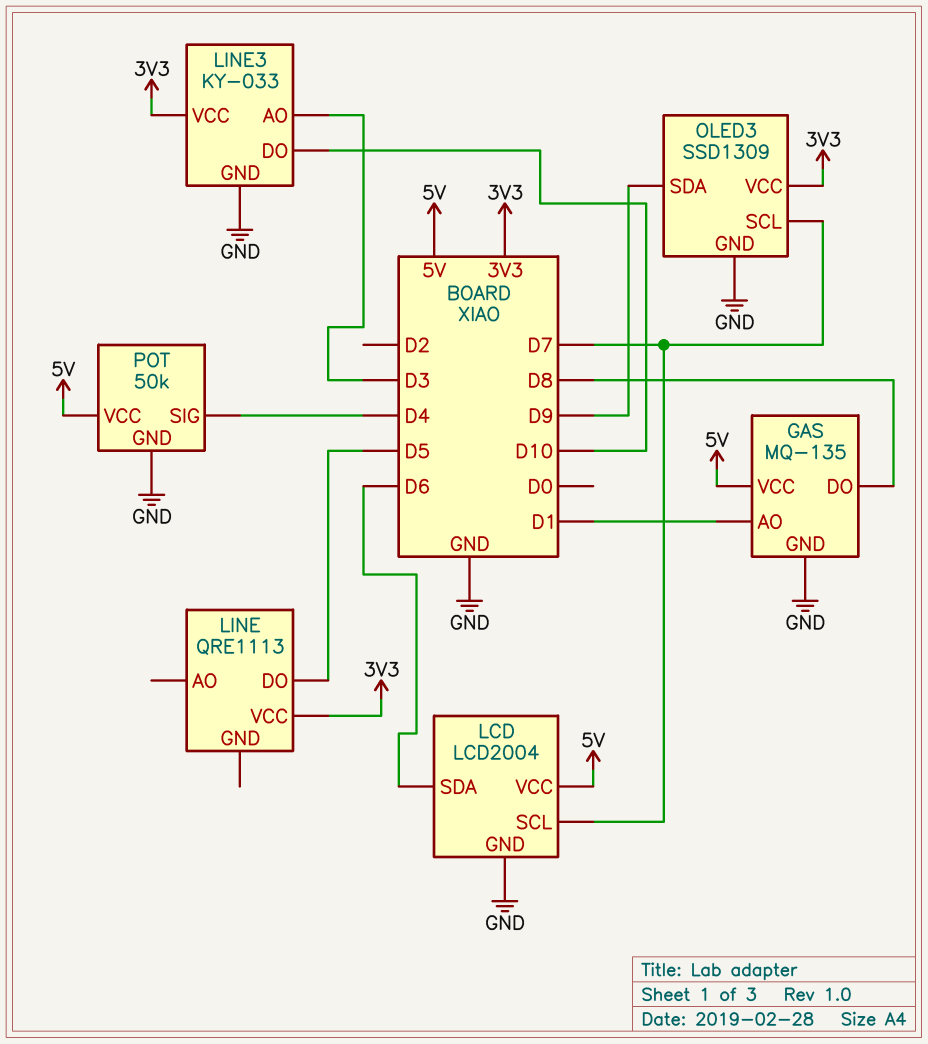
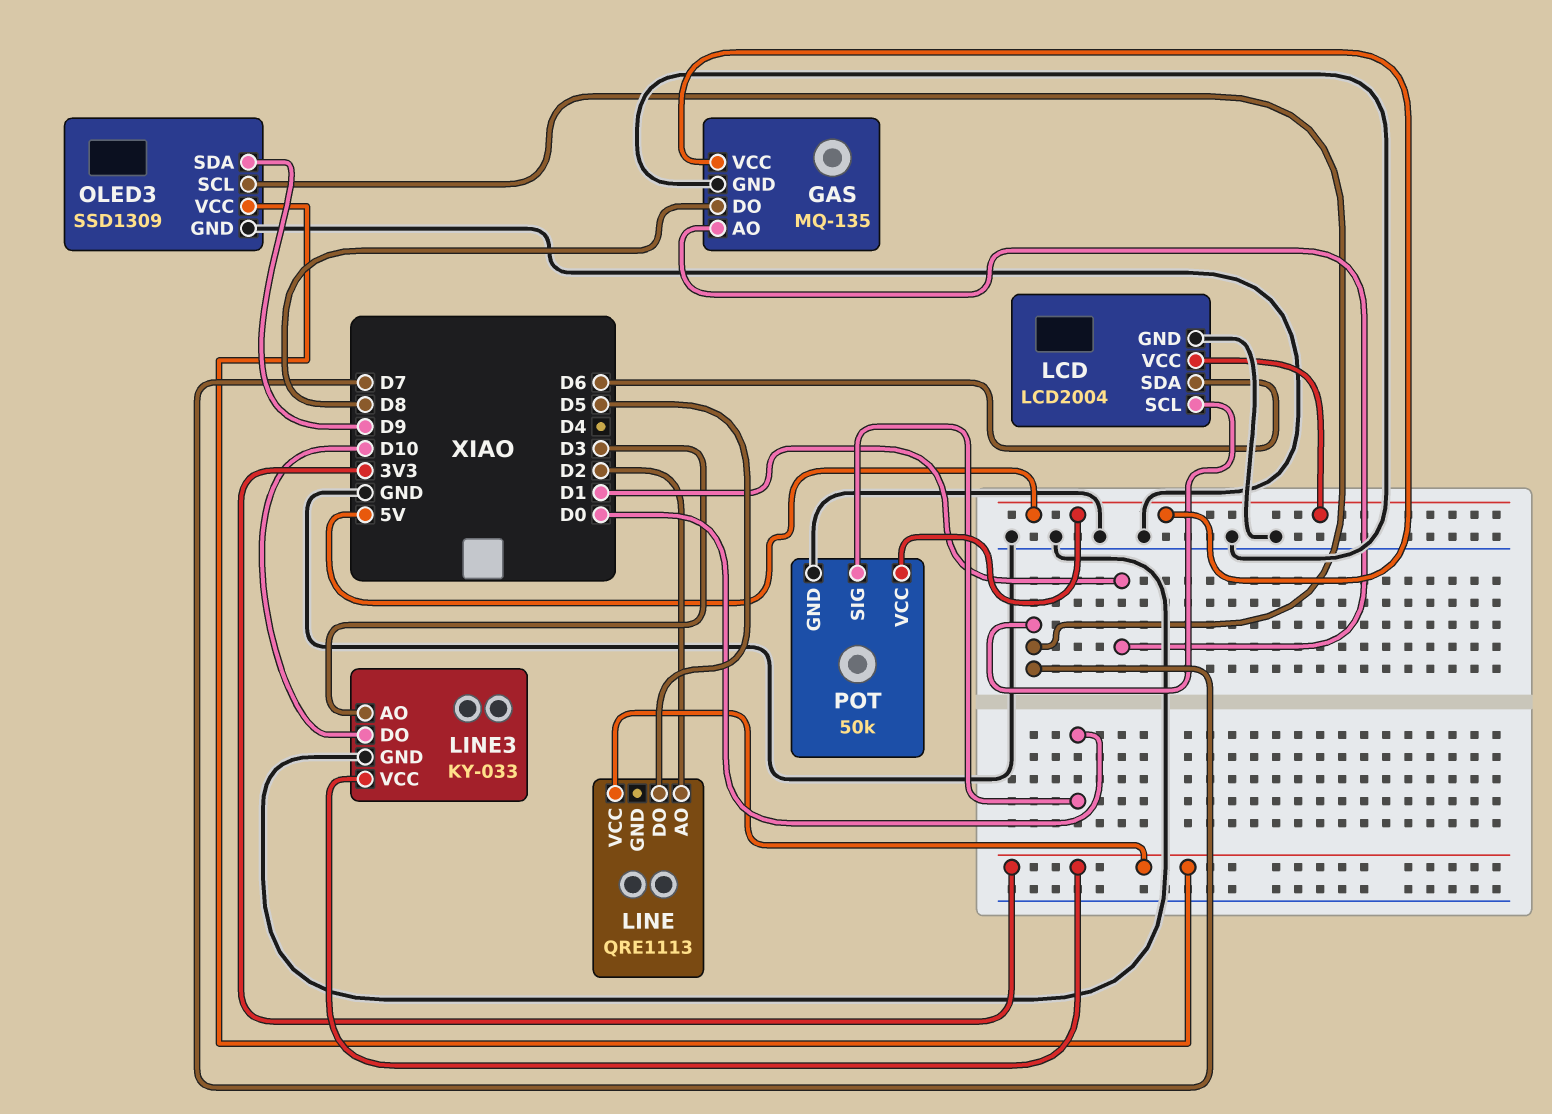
LINE pin AO: none -> D2
POT pin SIG: D4 -> D0

